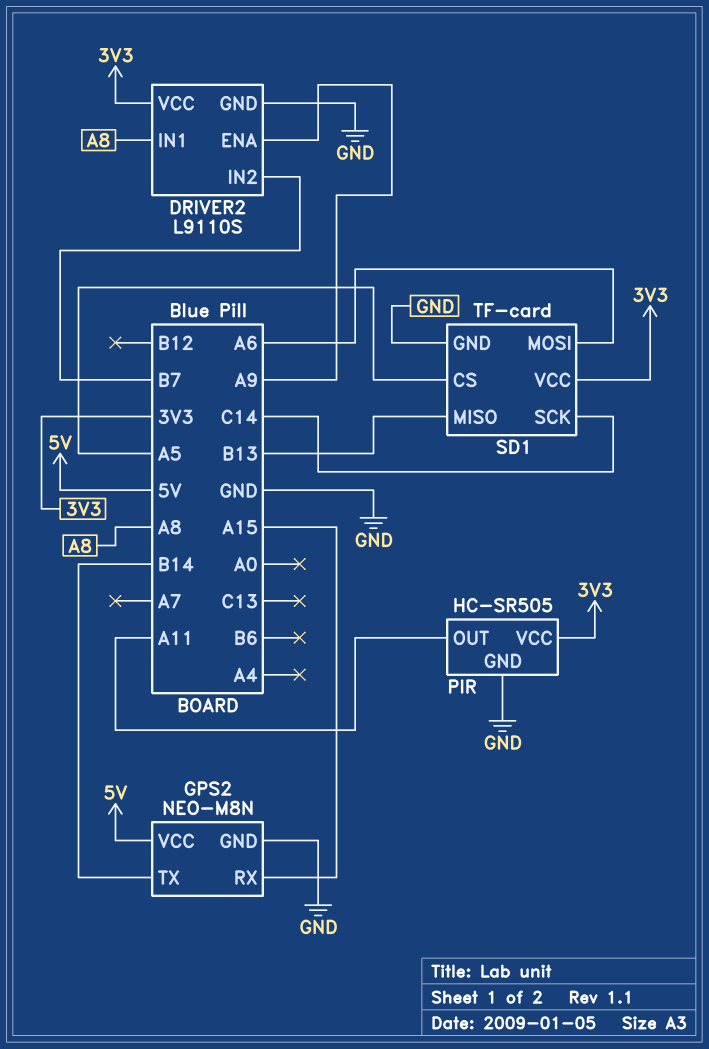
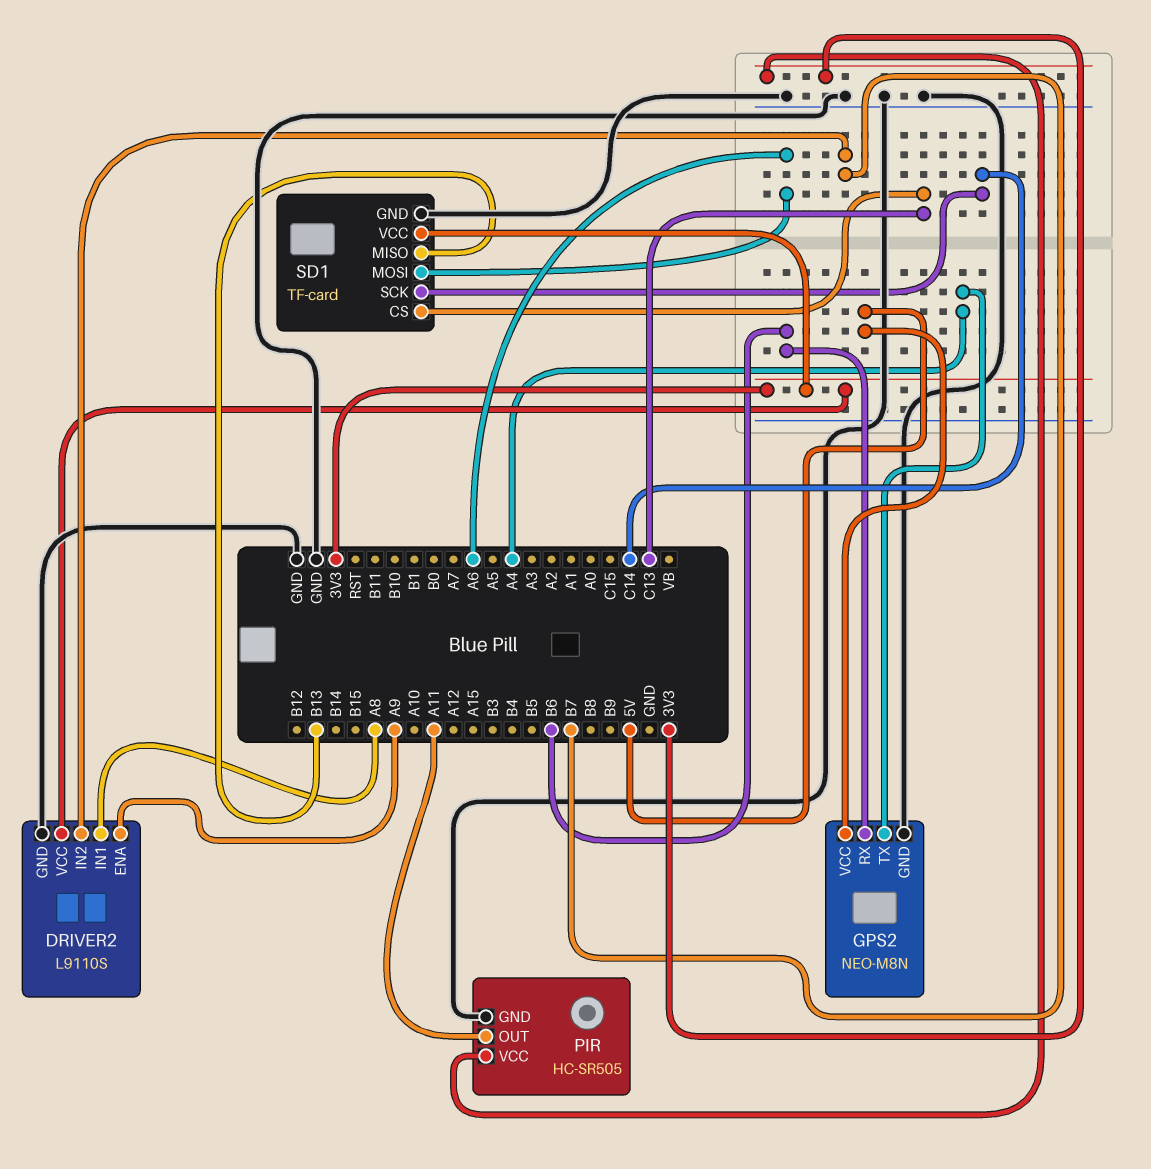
GPS2 pin RX: A15 -> B6
GPS2 pin TX: B14 -> A4
SD1 pin CS: A5 -> C13

